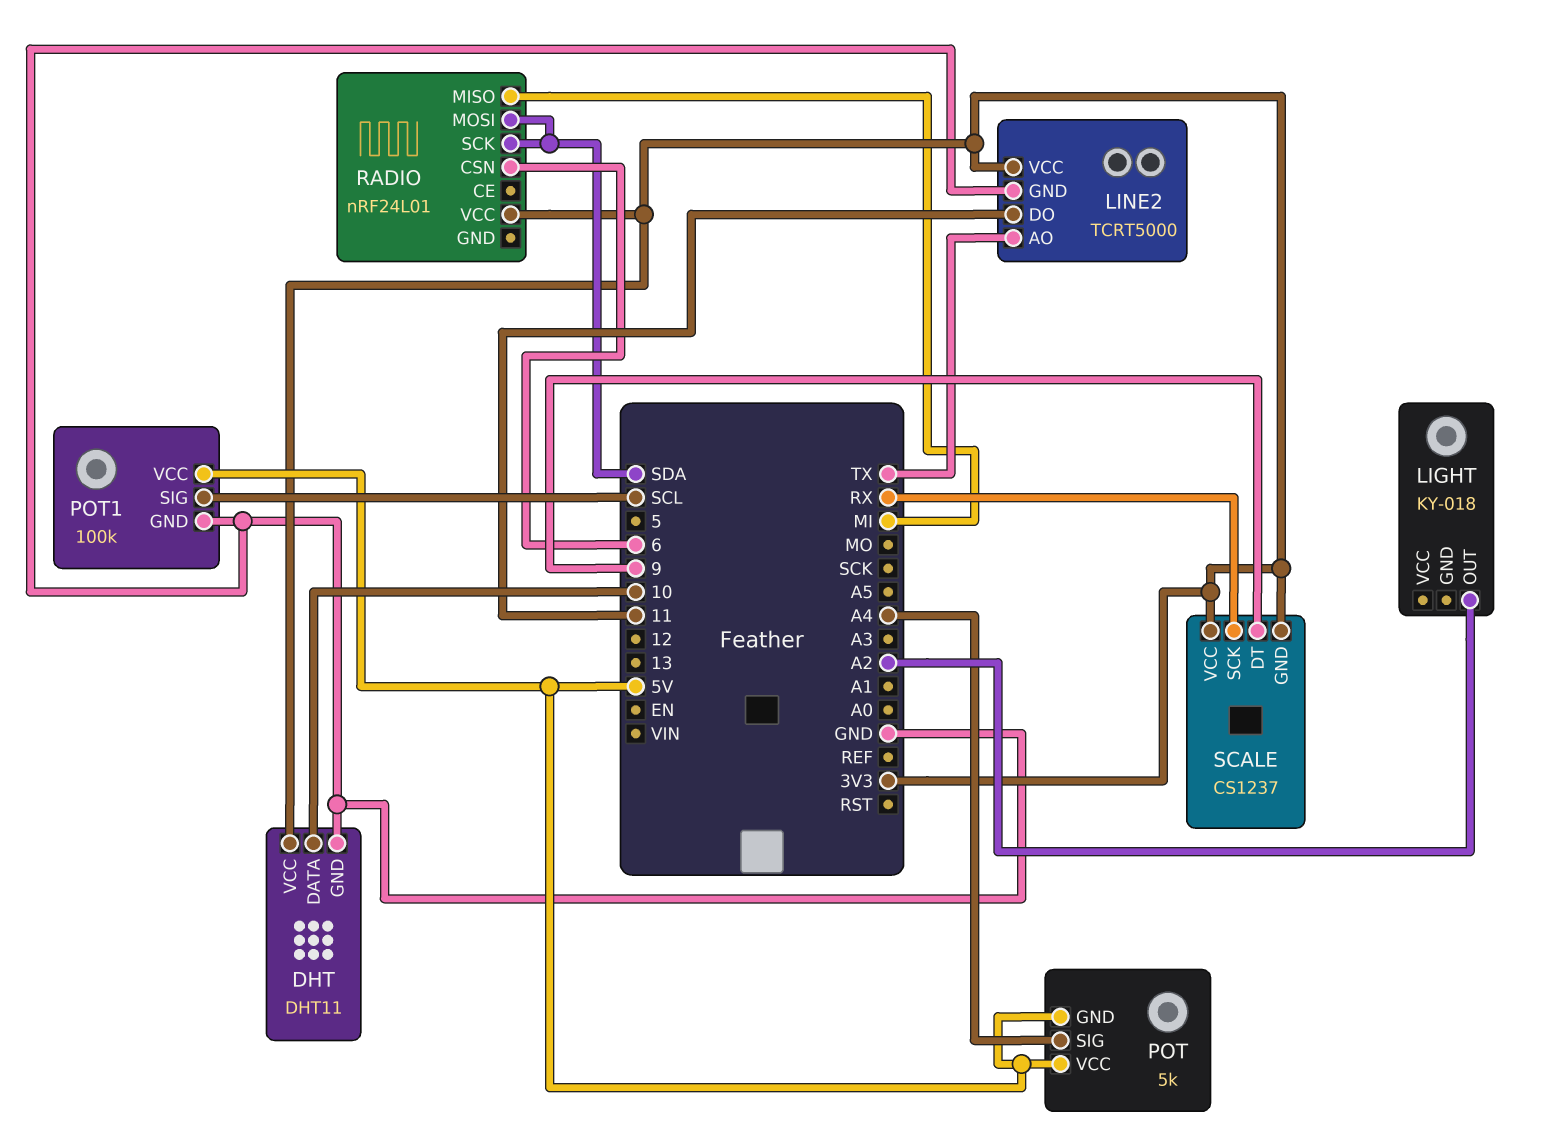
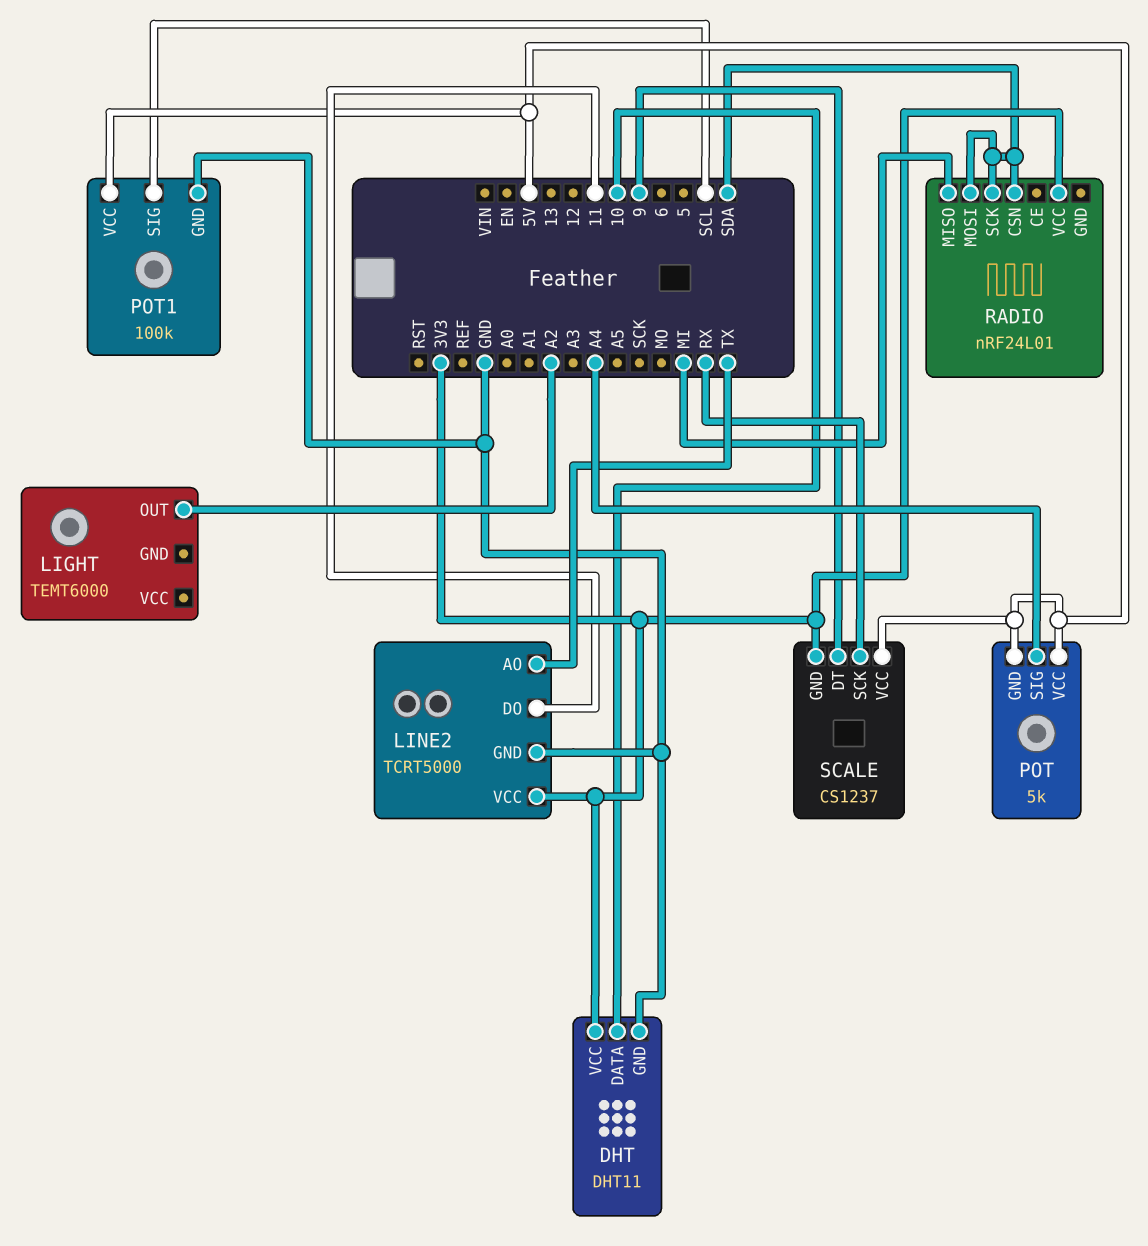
LIGHT: KY-018 -> TEMT6000
RADIO pin CSN: 6 -> SDA
SCALE pin VCC: 3V3 -> 5V

